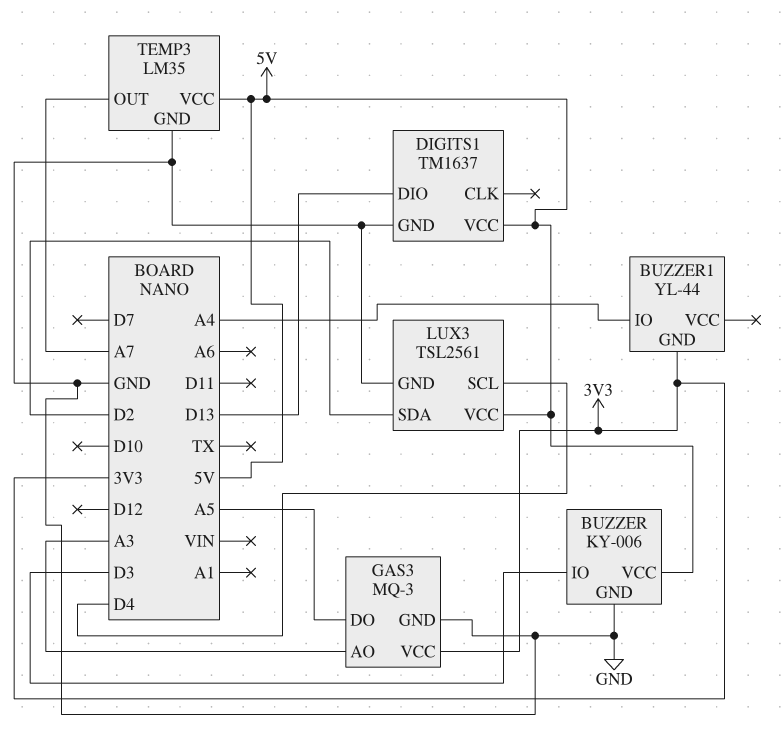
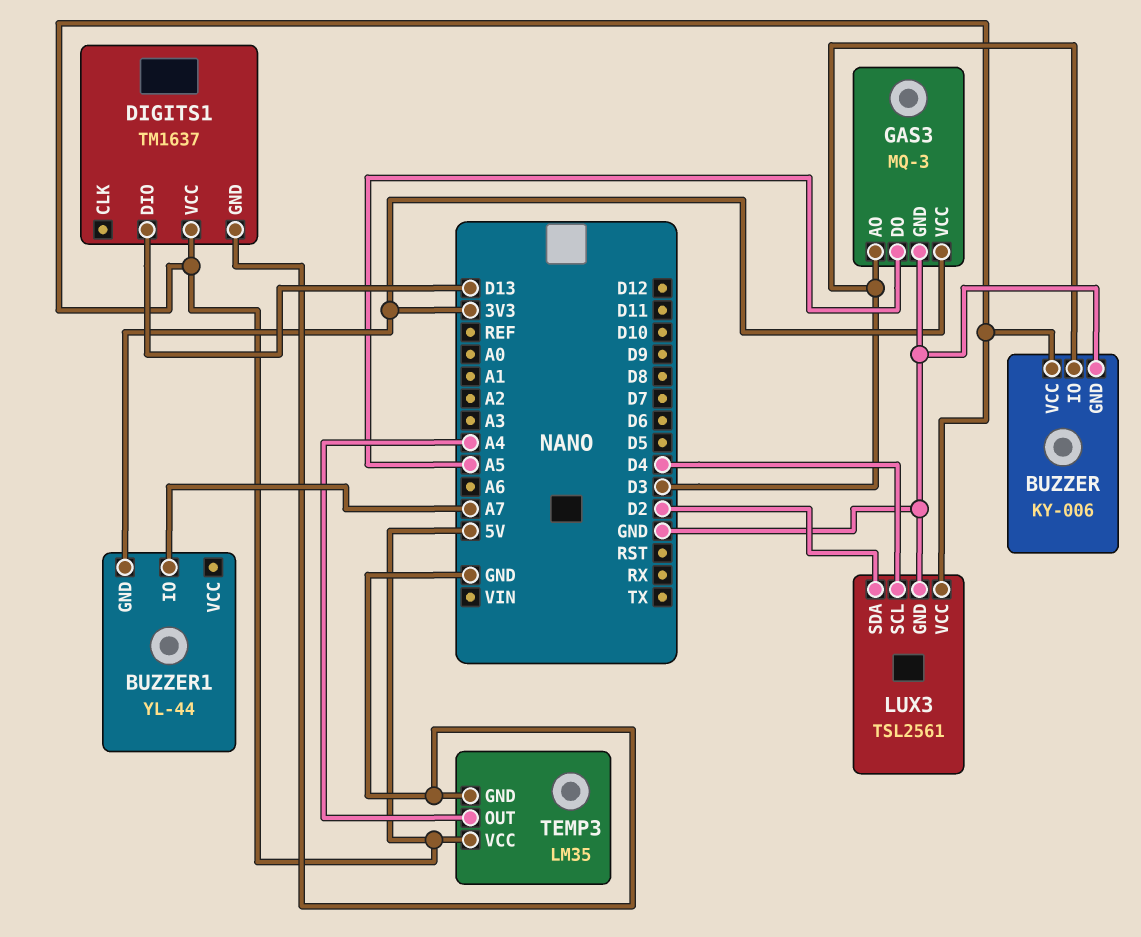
BUZZER1 pin IO: A4 -> A7
GAS3 pin AO: A3 -> D3
TEMP3 pin OUT: A7 -> A4

